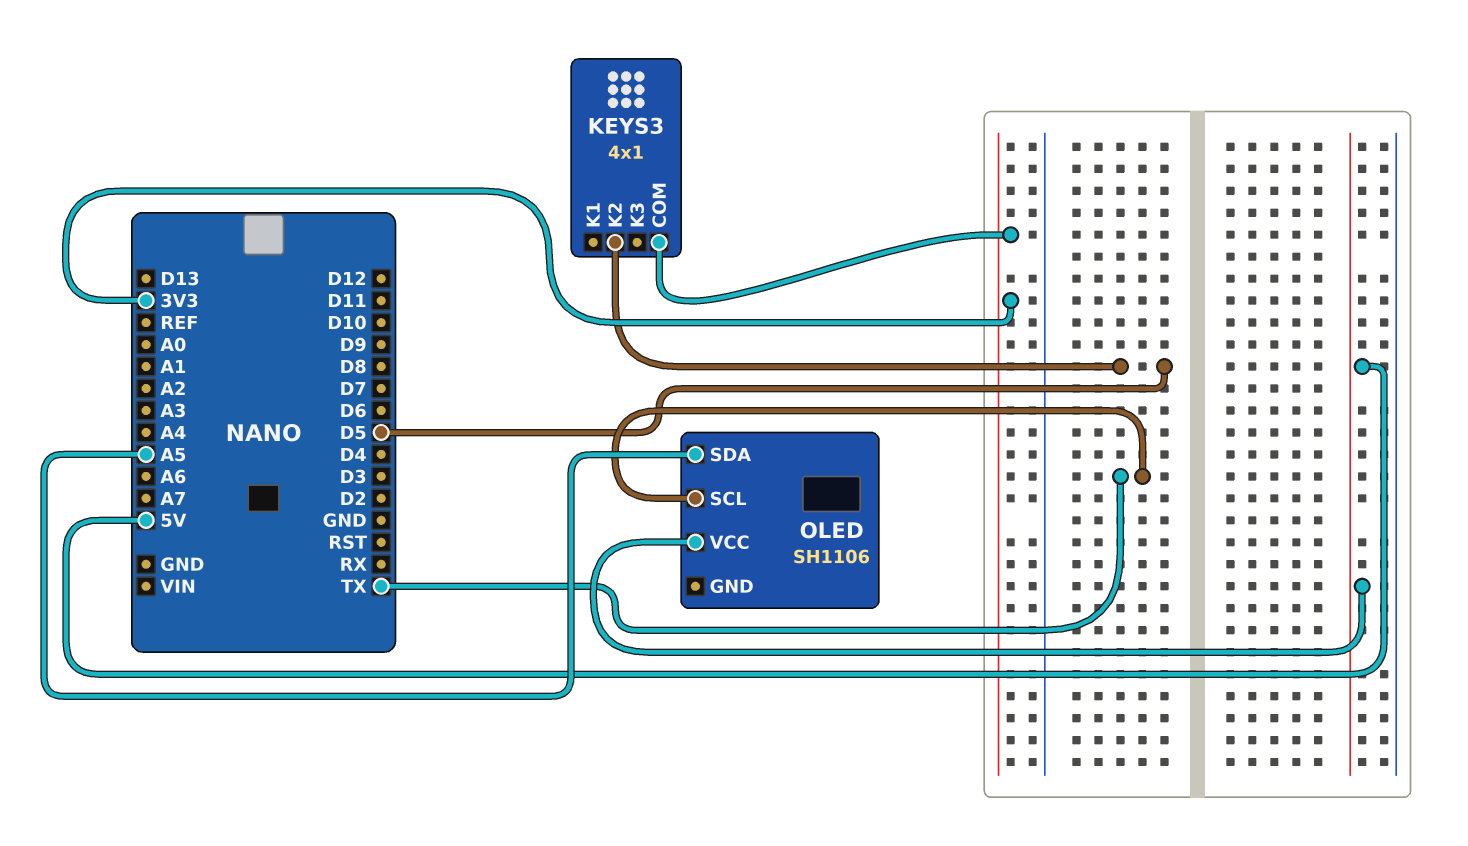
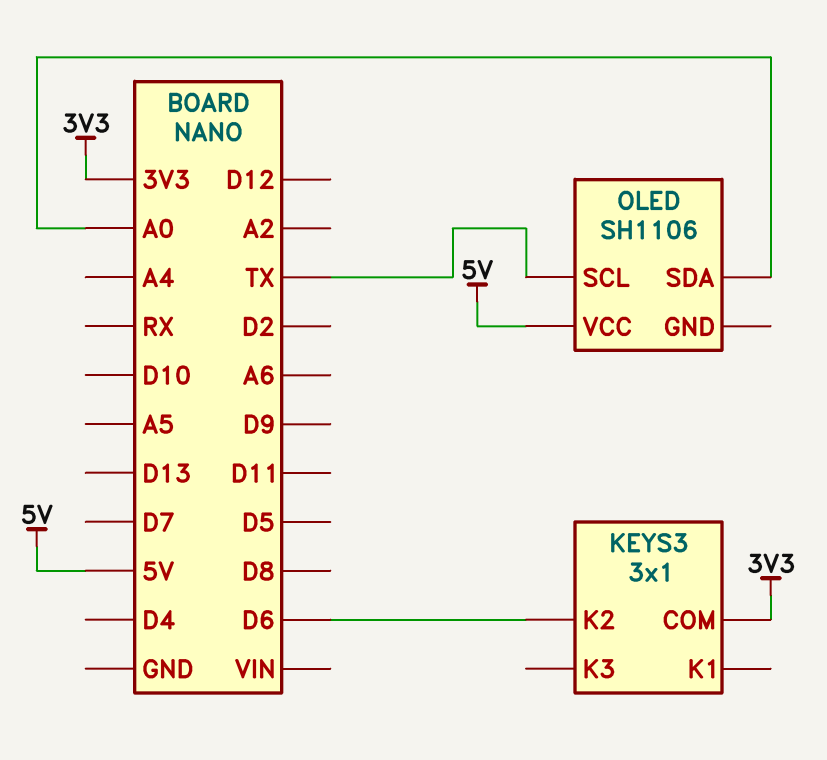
KEYS3: 4x1 -> 3x1
KEYS3 pin K2: D5 -> D6
OLED pin SDA: A5 -> A0

